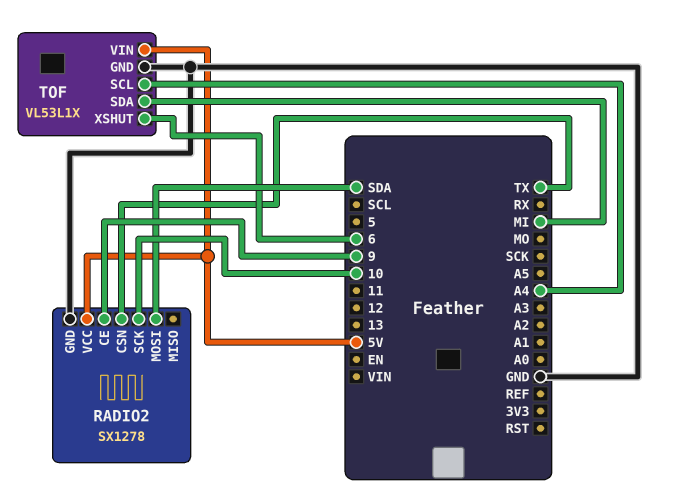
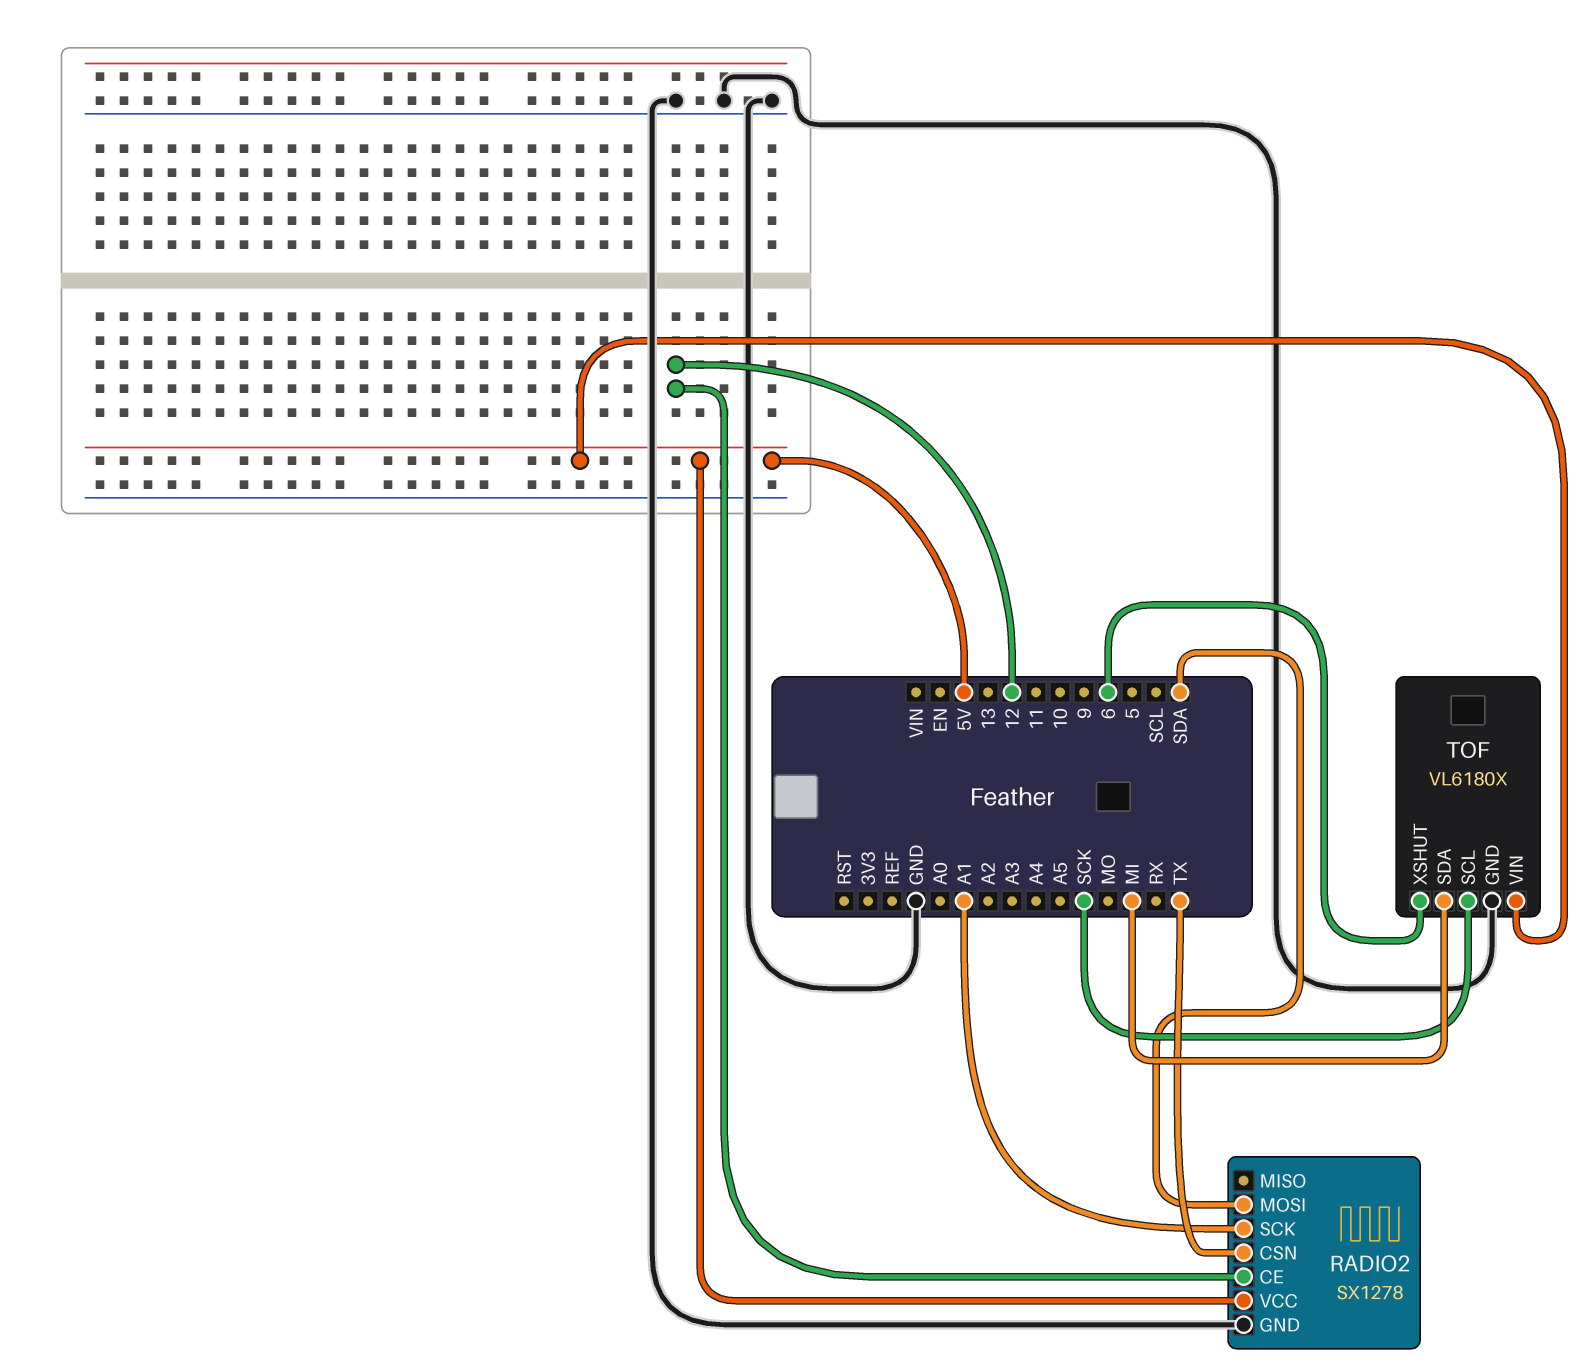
RADIO2 pin CE: 9 -> 12
RADIO2 pin SCK: 10 -> A1
TOF: VL53L1X -> VL6180X
TOF pin SCL: A4 -> SCK

